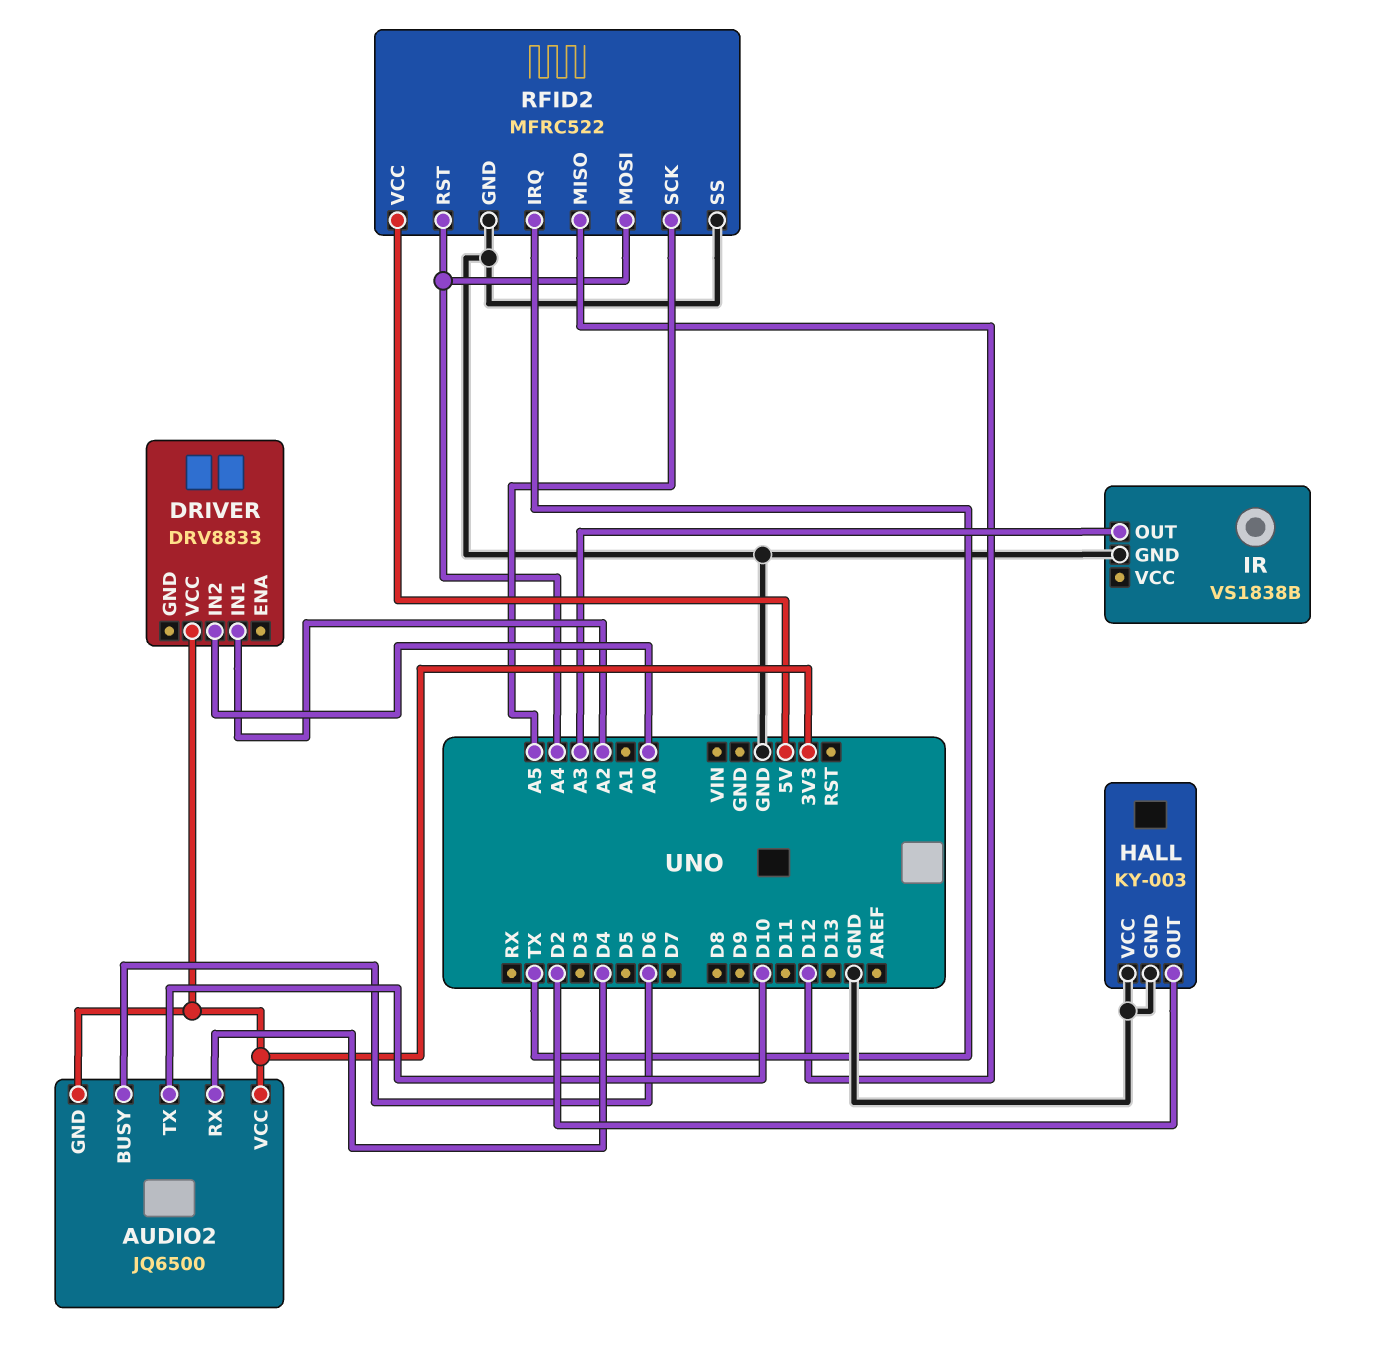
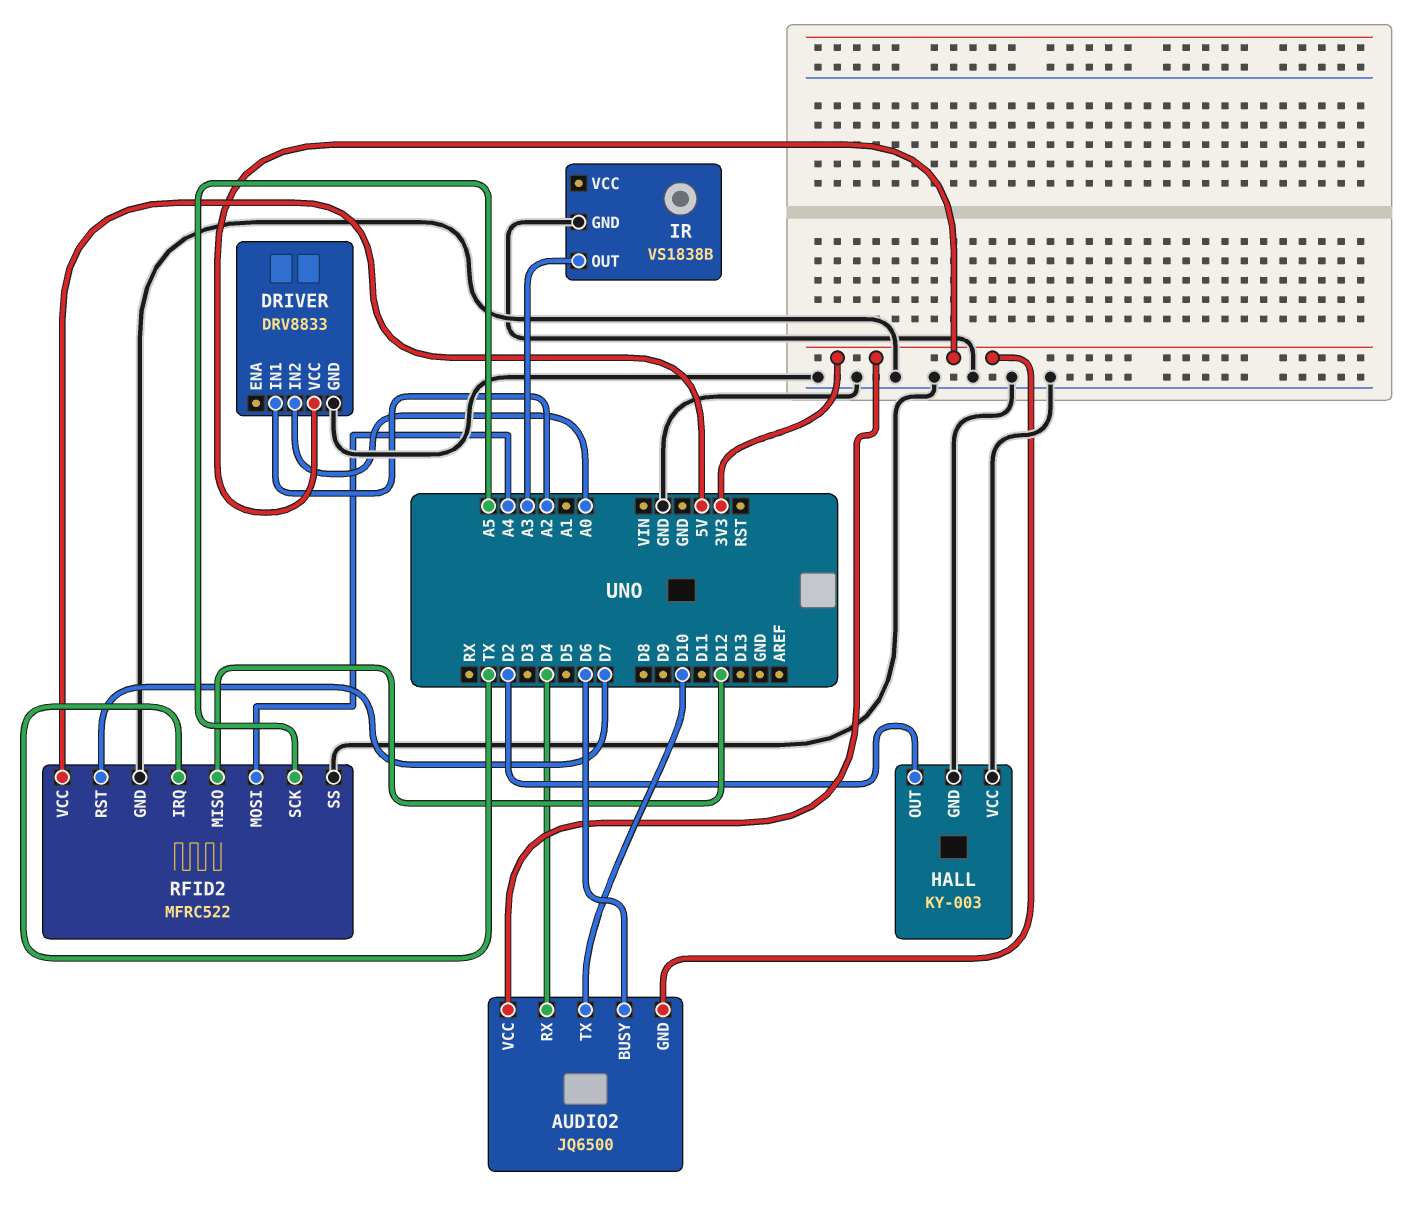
DRIVER pin GND: none -> GND
RFID2 pin RST: A4 -> D7

